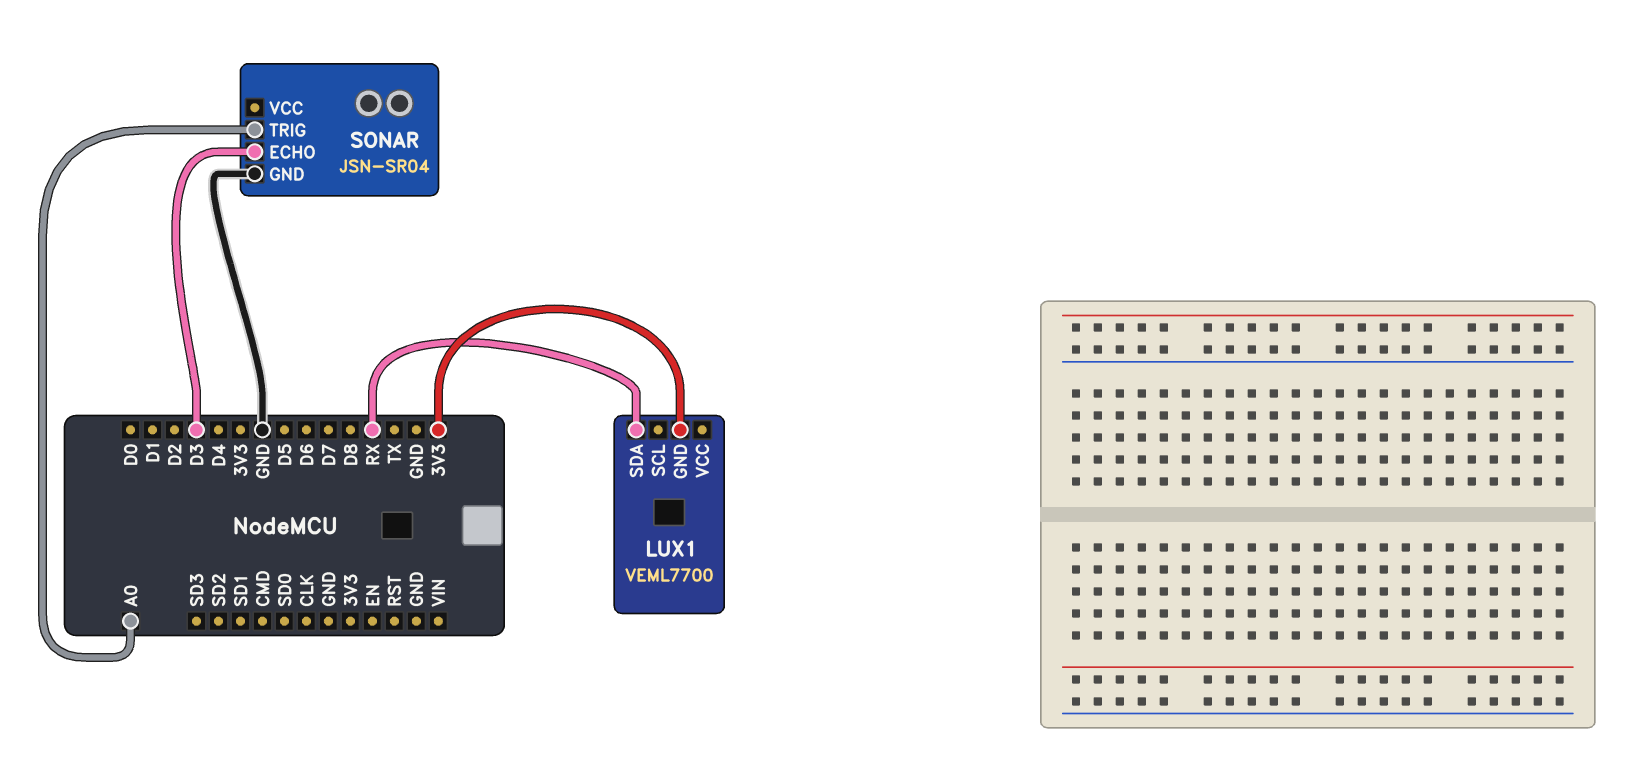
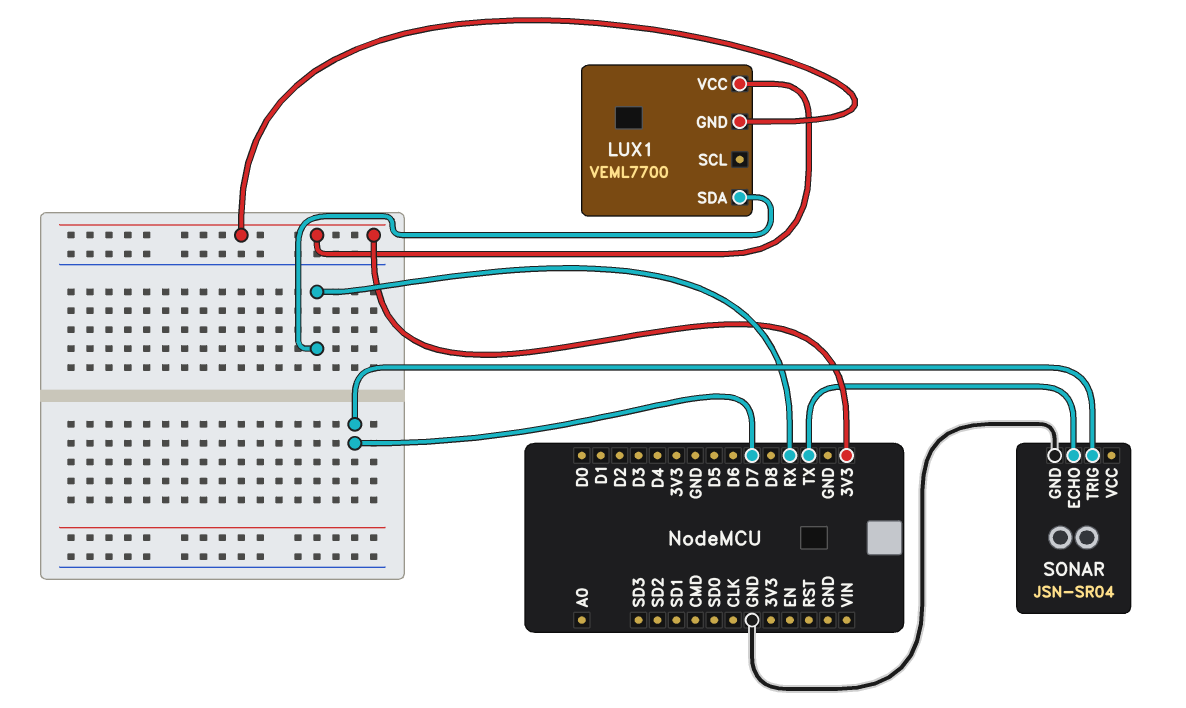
LUX1 pin VCC: none -> 3V3
SONAR pin ECHO: D3 -> TX
SONAR pin TRIG: A0 -> D7

